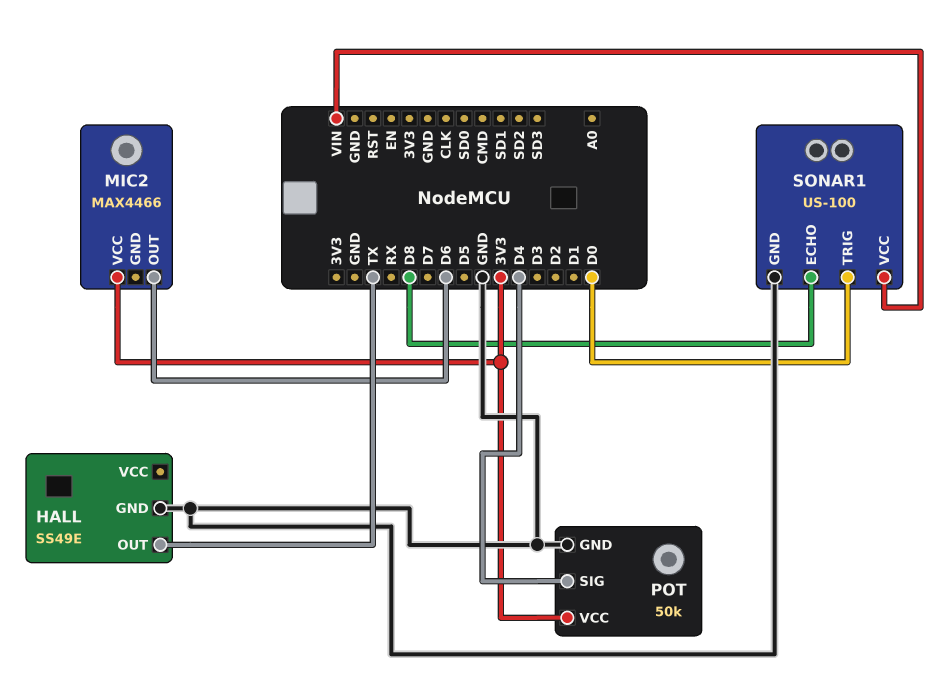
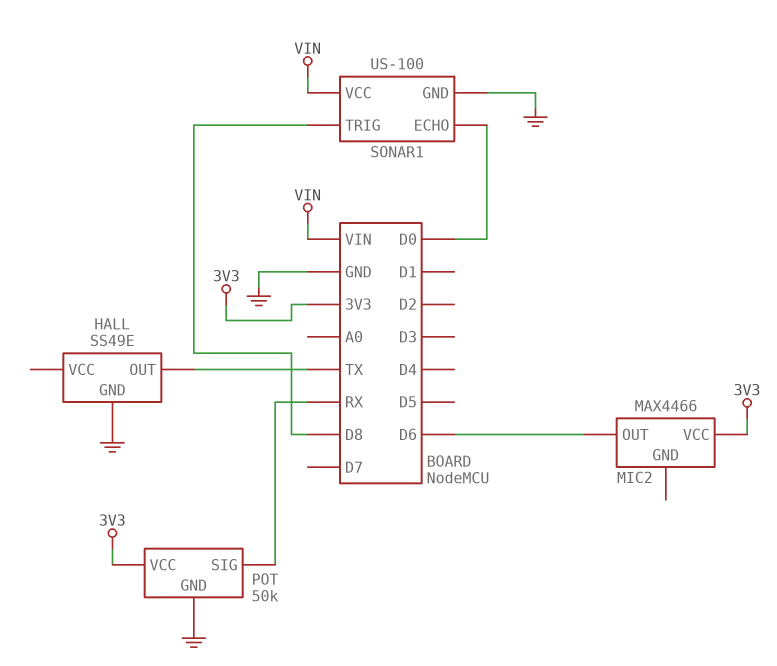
POT pin SIG: D4 -> RX
SONAR1 pin ECHO: D8 -> D0
SONAR1 pin TRIG: D0 -> D8

